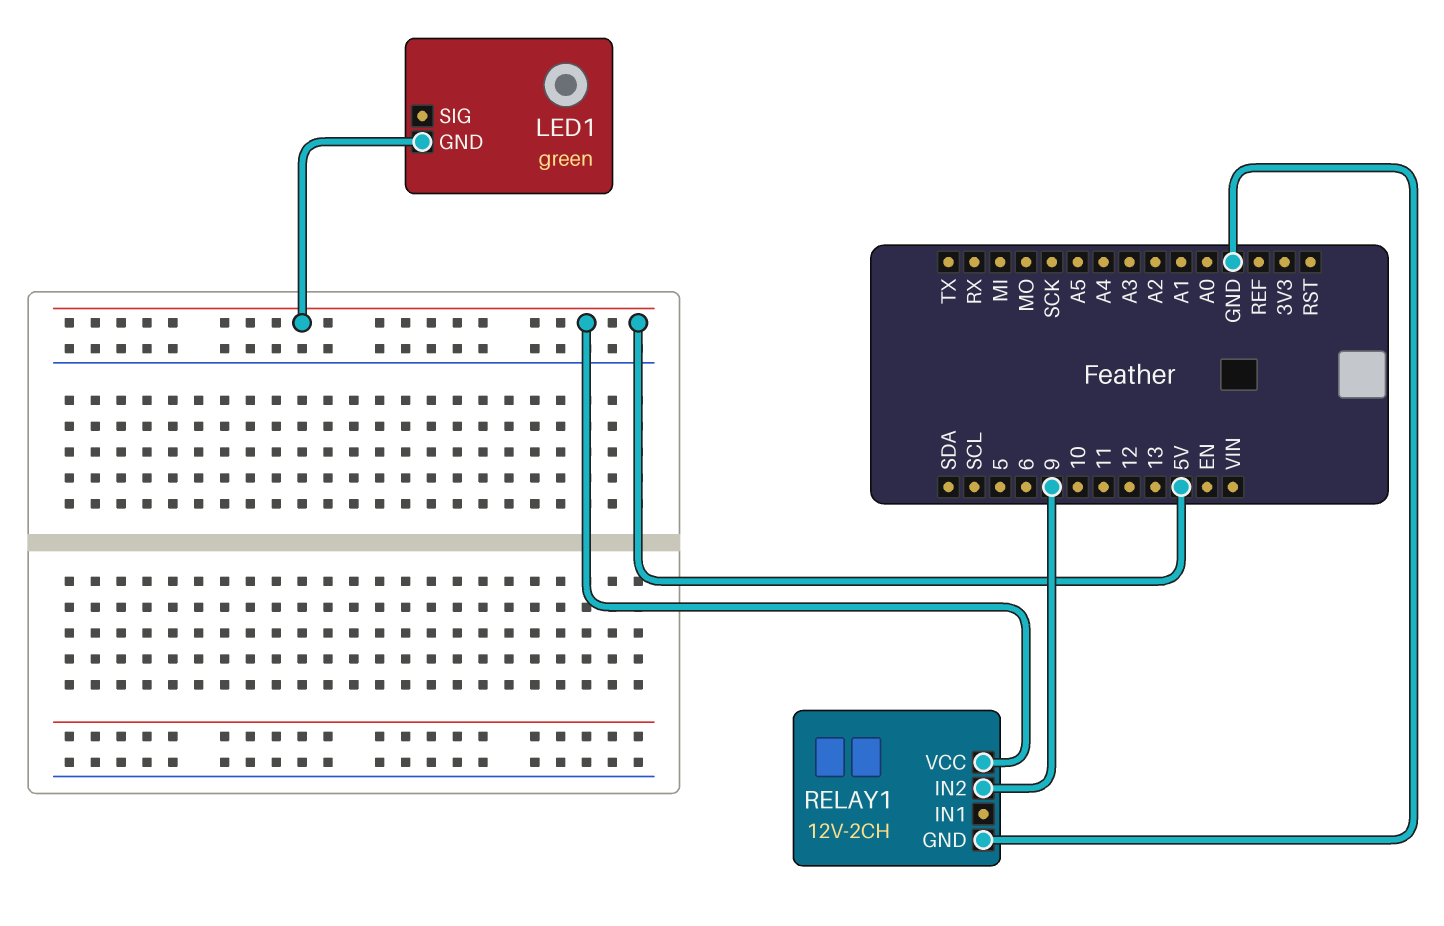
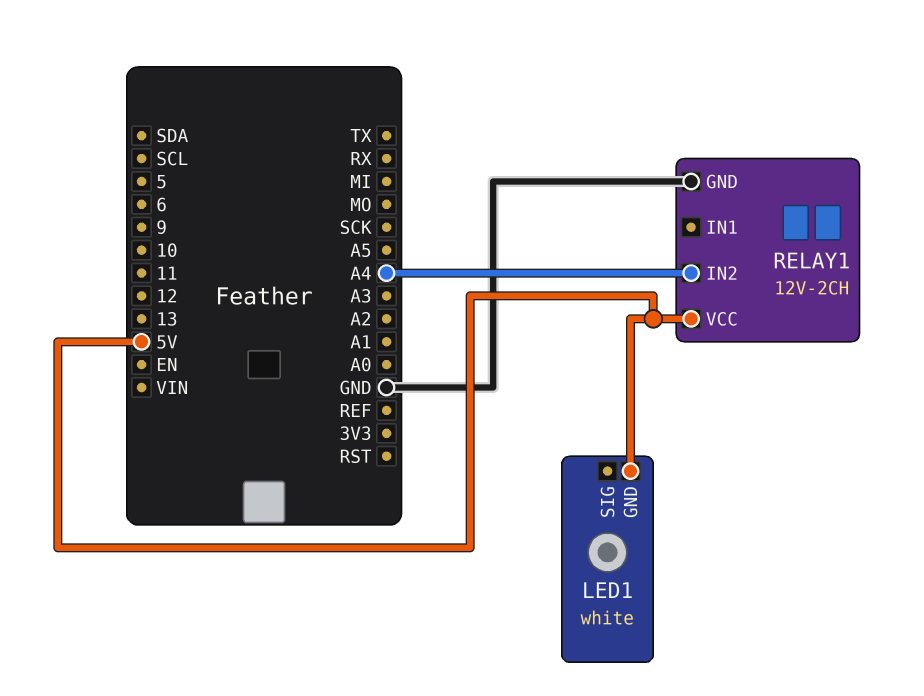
LED1: green -> white
RELAY1 pin IN2: 9 -> A4

